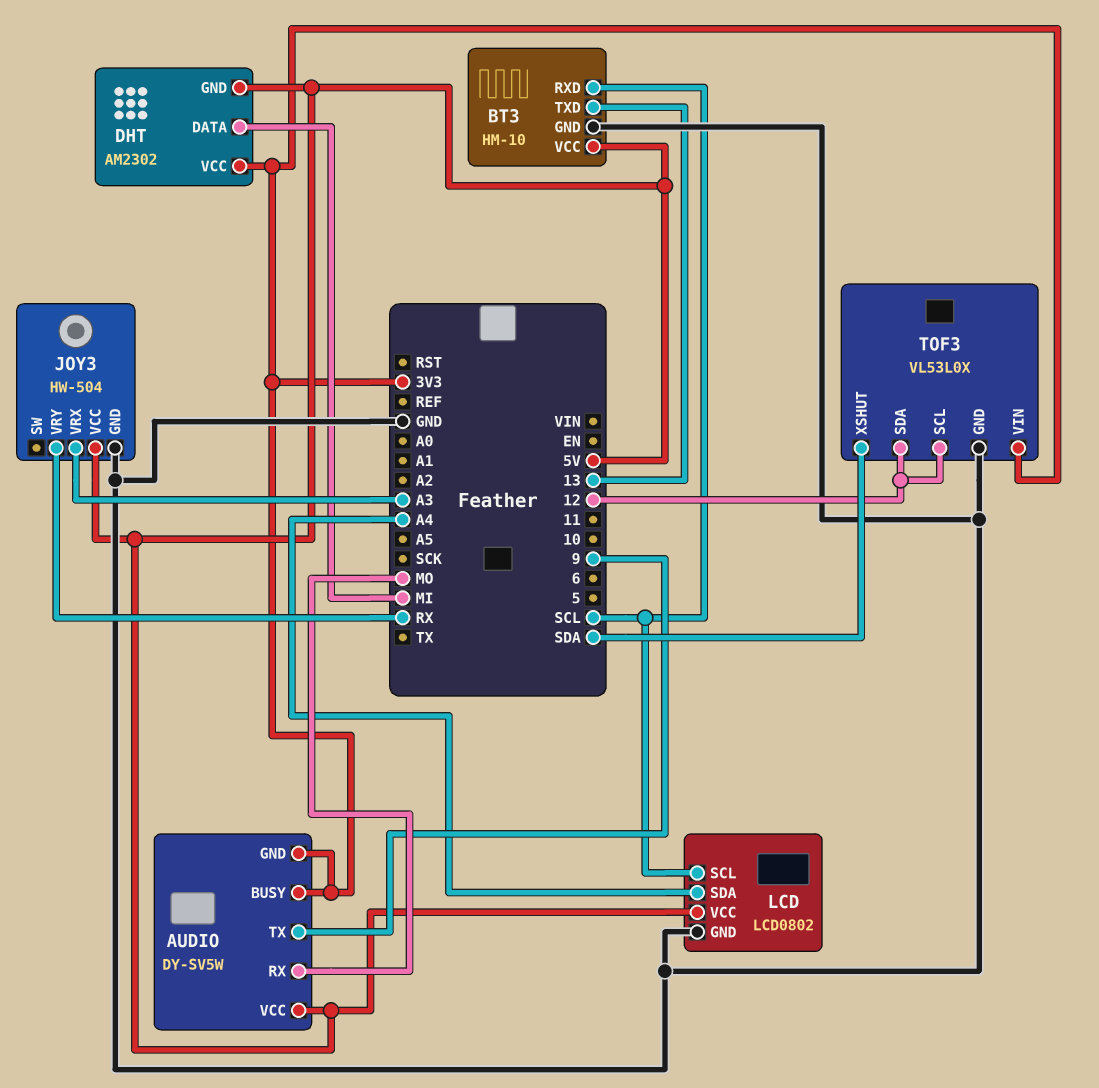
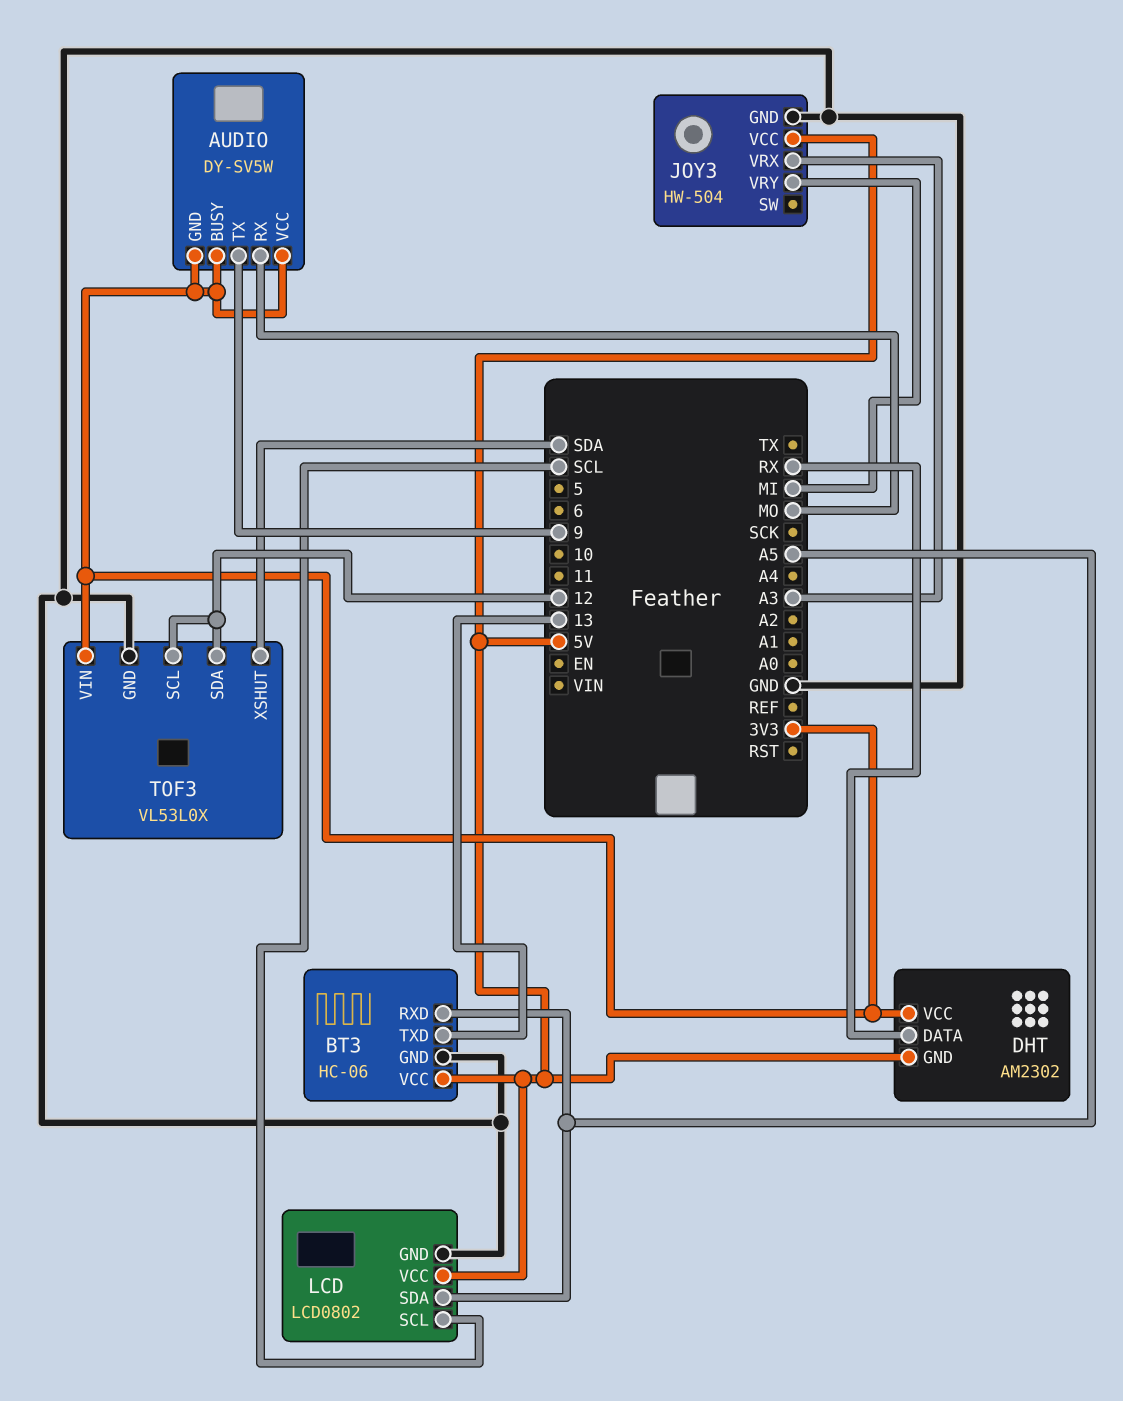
AUDIO pin VCC: 5V -> 3V3
BT3: HM-10 -> HC-06
BT3 pin RXD: SCL -> A5
DHT pin DATA: MI -> RX
JOY3 pin VRY: RX -> MI
LCD pin SDA: A4 -> A5

